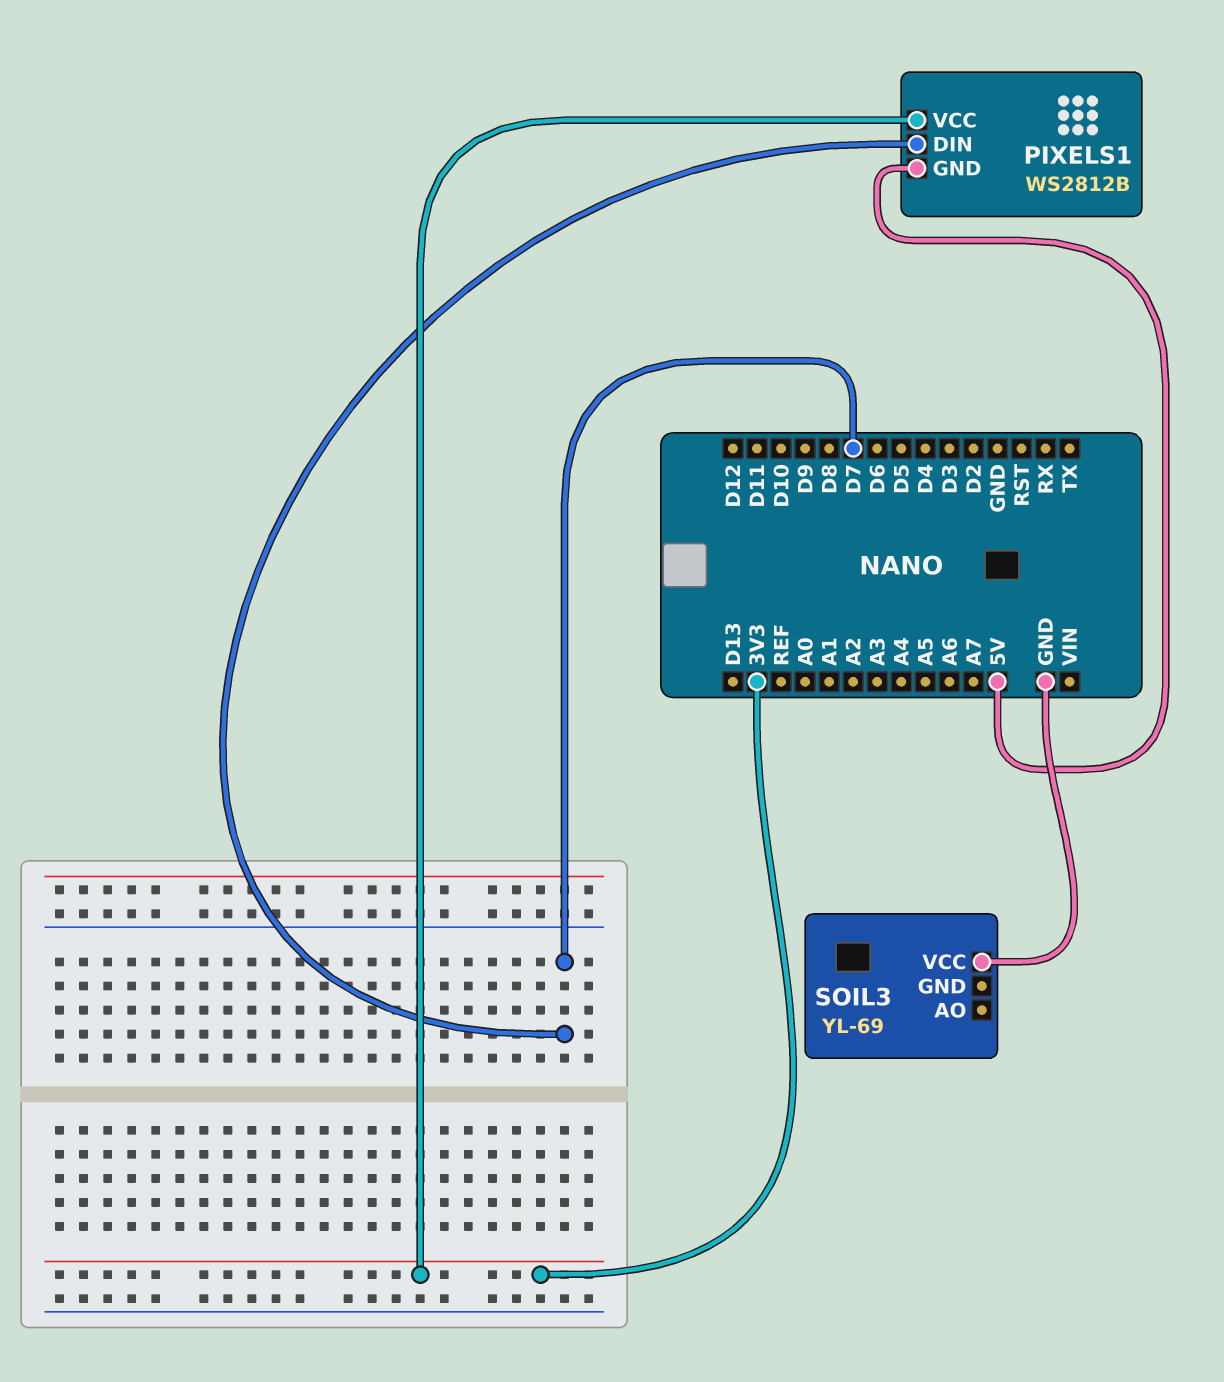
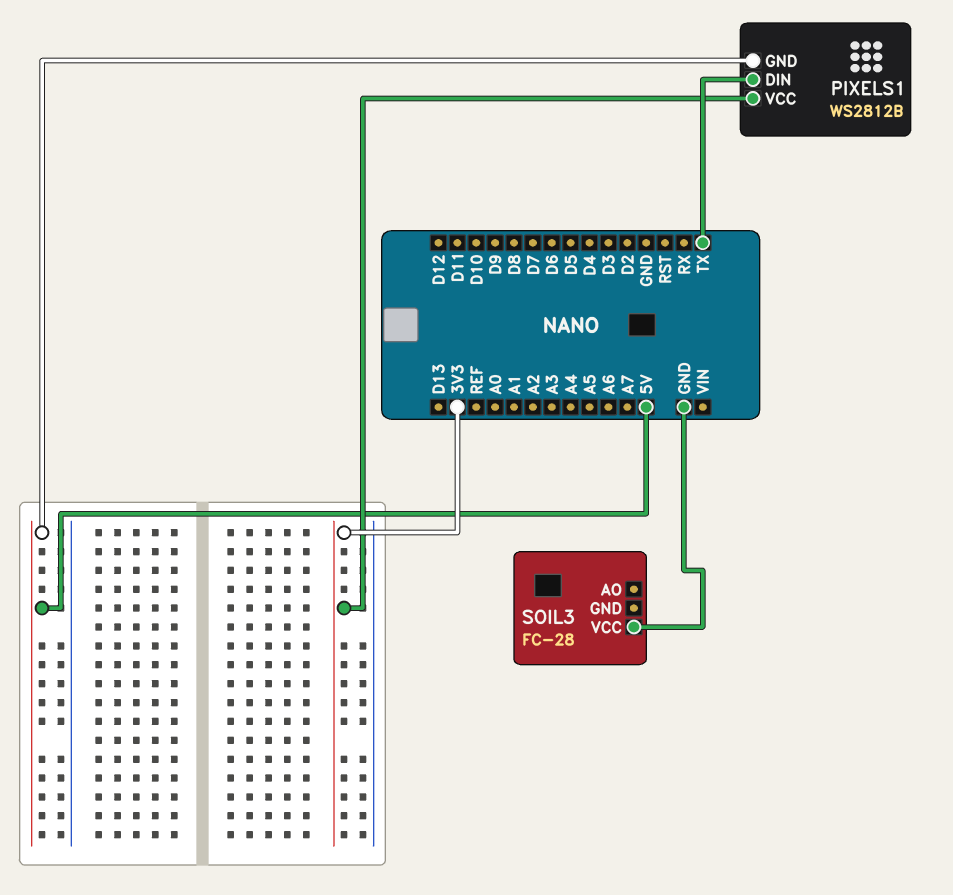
PIXELS1 pin DIN: D7 -> TX
SOIL3: YL-69 -> FC-28

